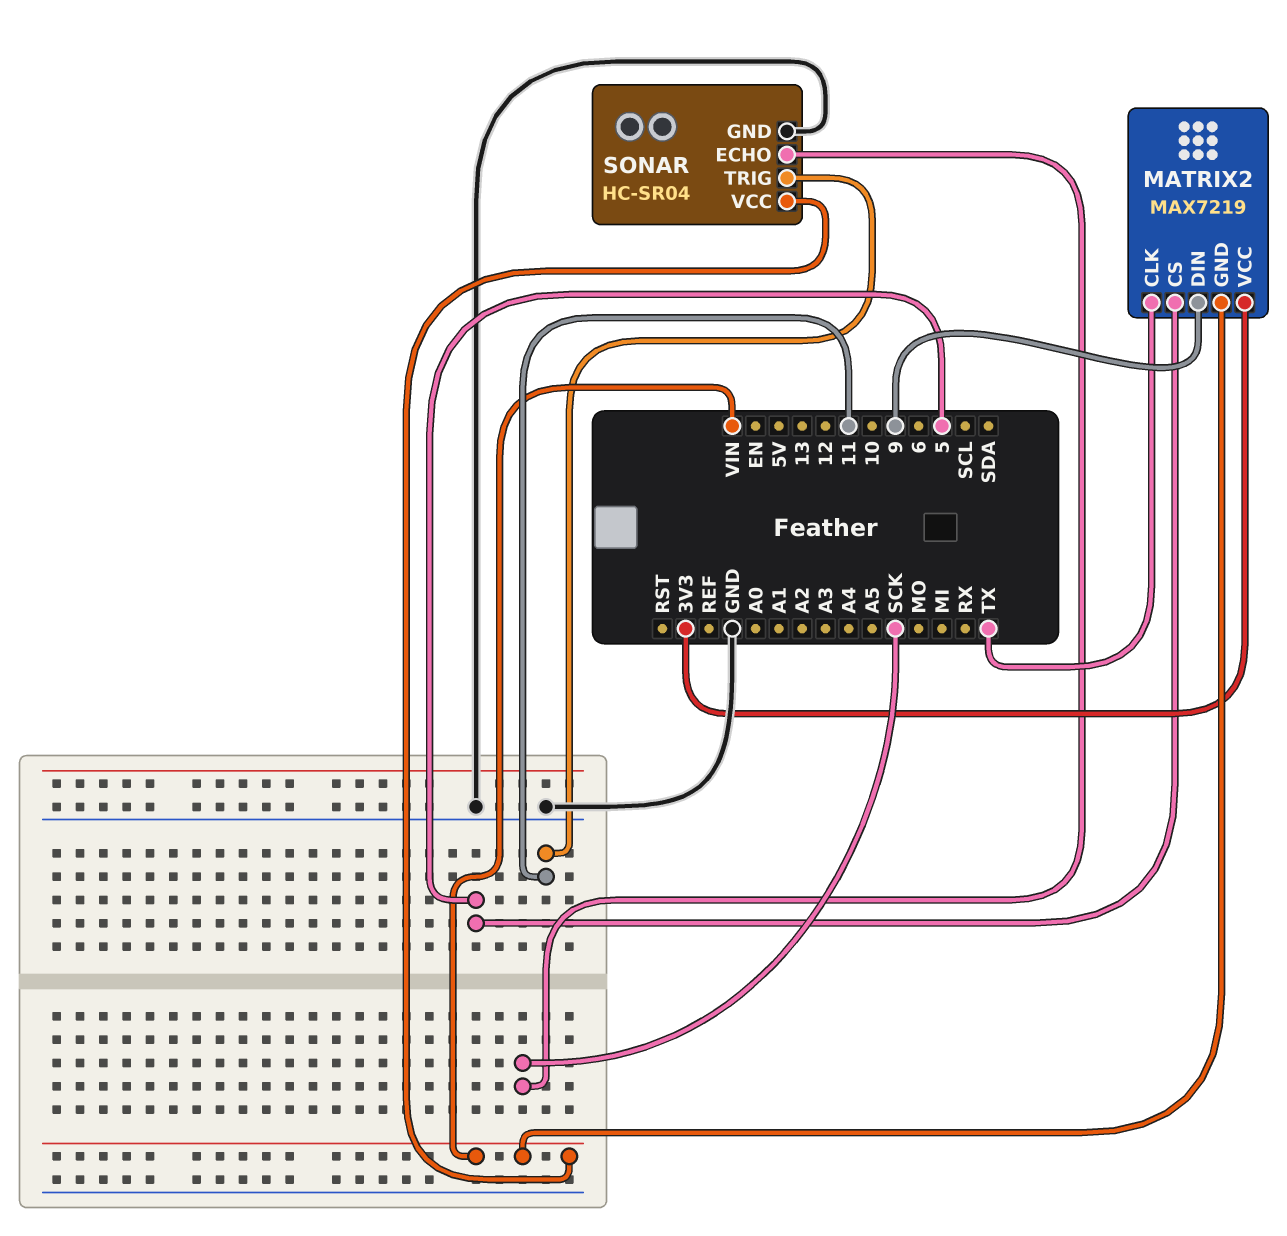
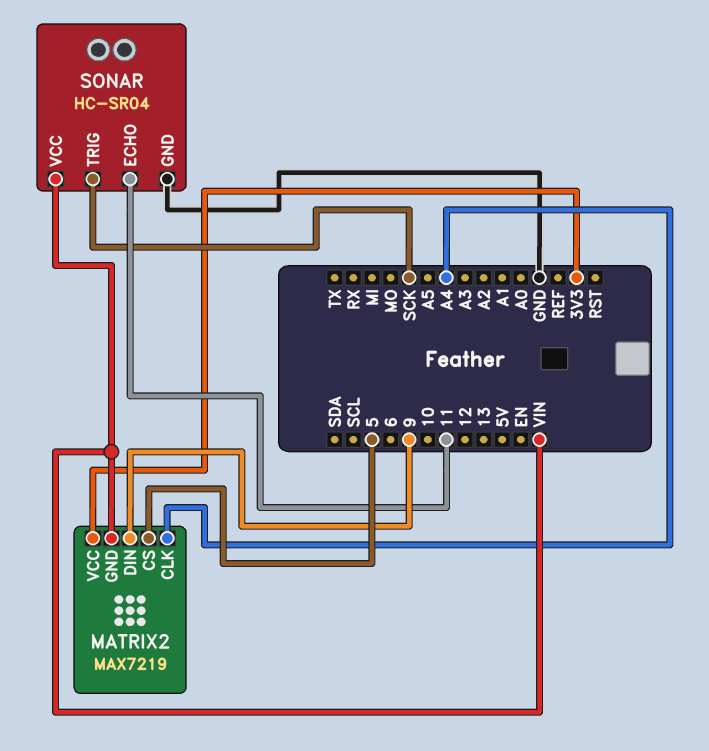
MATRIX2 pin CLK: TX -> A4
SONAR pin ECHO: SCK -> 11
SONAR pin TRIG: 11 -> SCK

